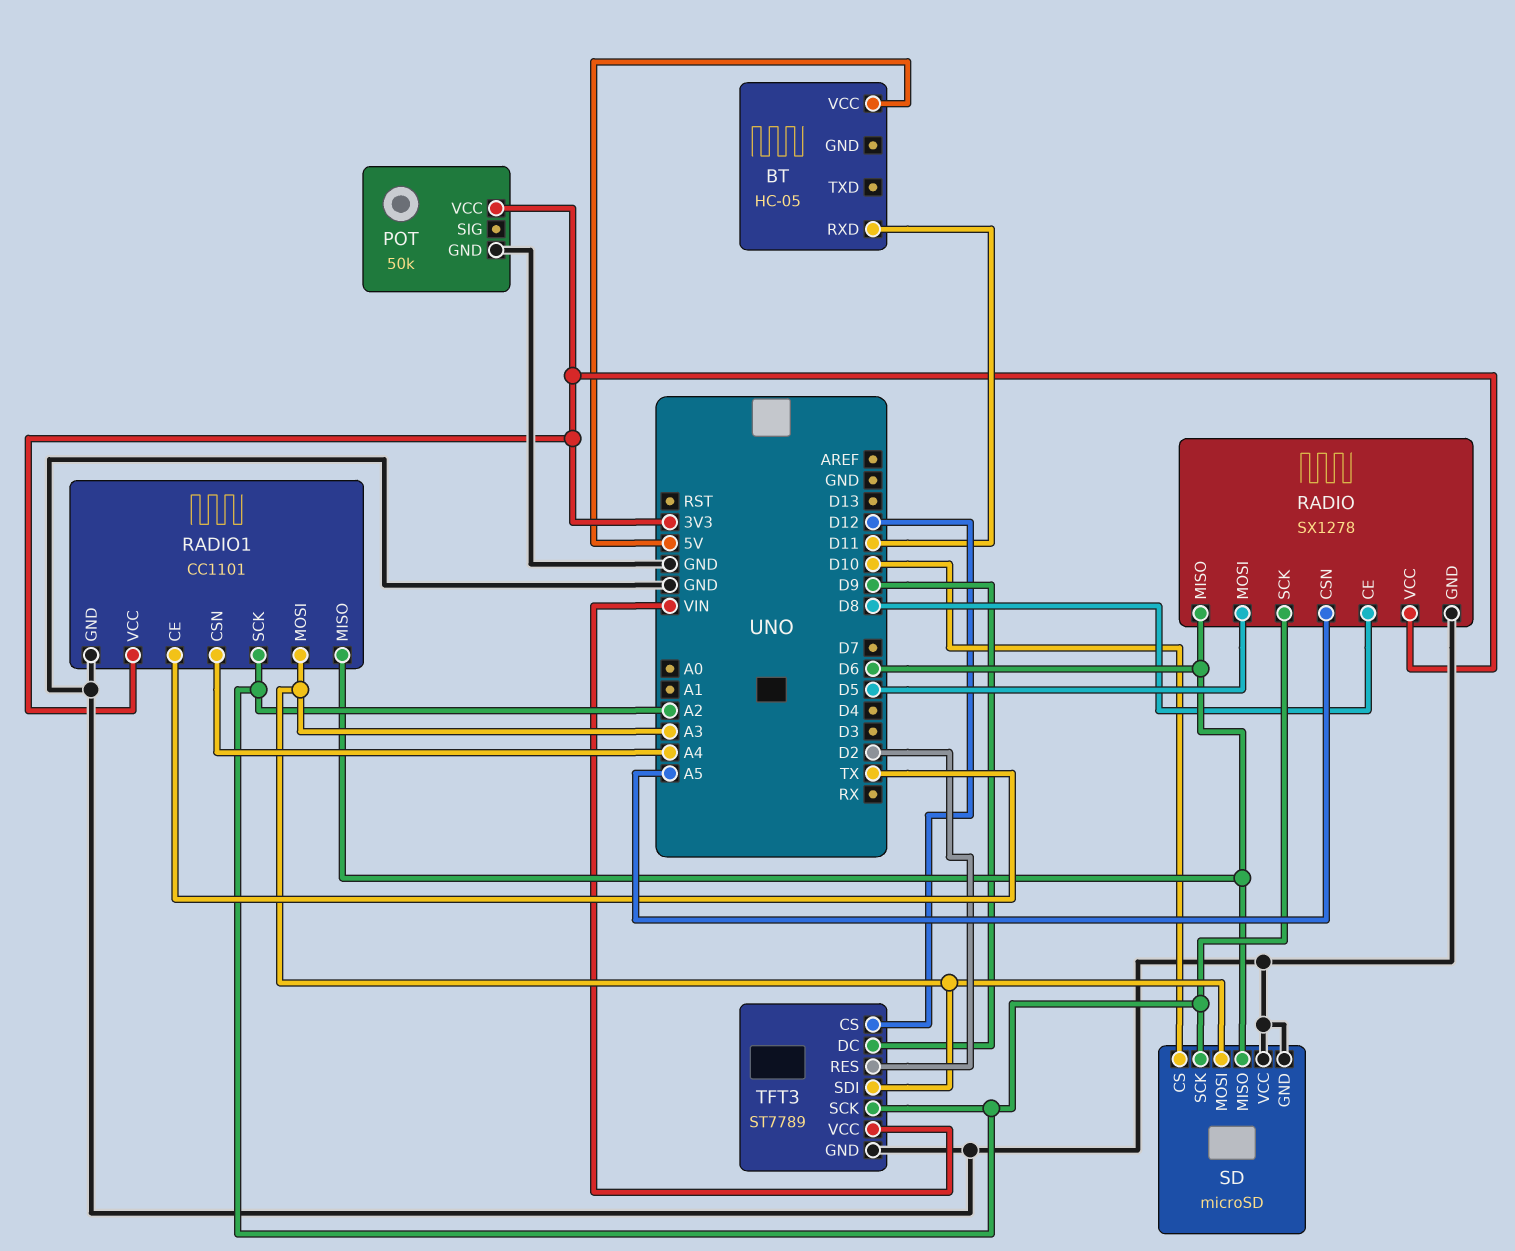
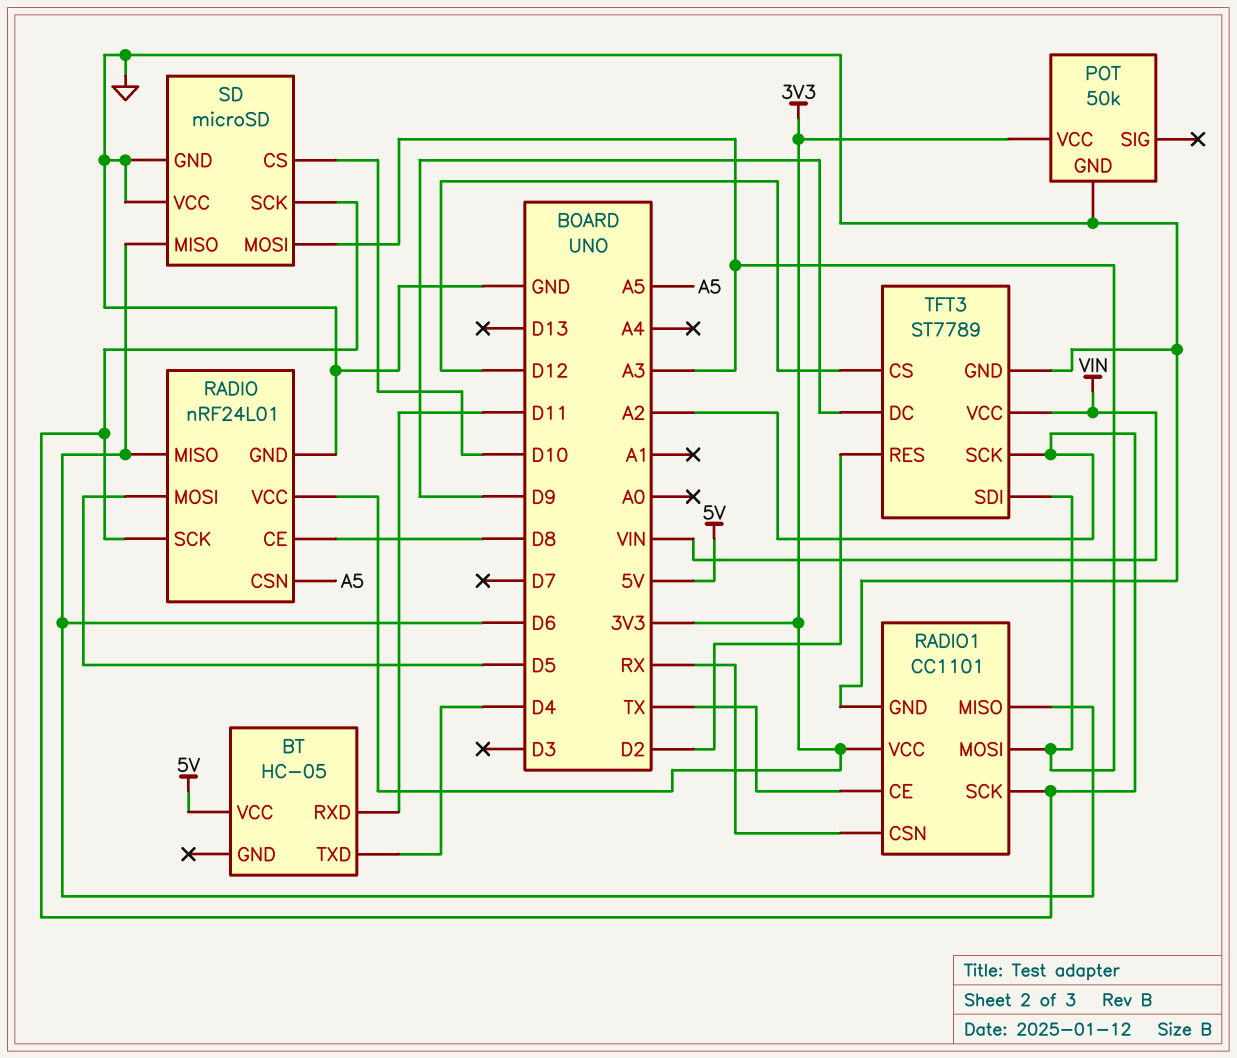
BT pin TXD: none -> D4
RADIO: SX1278 -> nRF24L01
RADIO1 pin CSN: A4 -> RX

